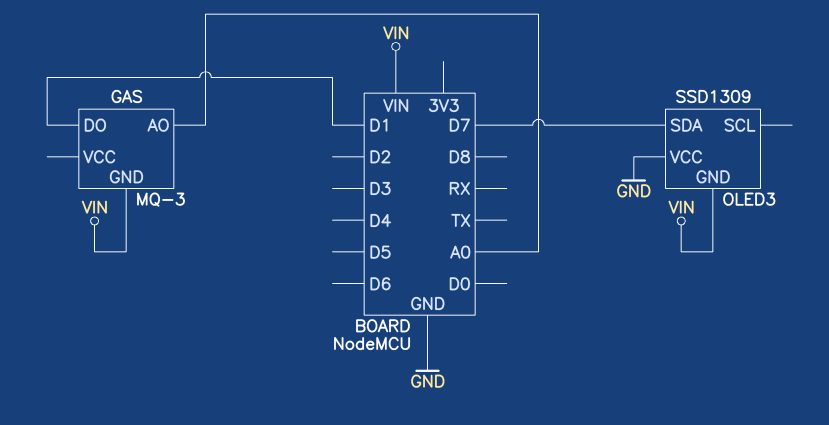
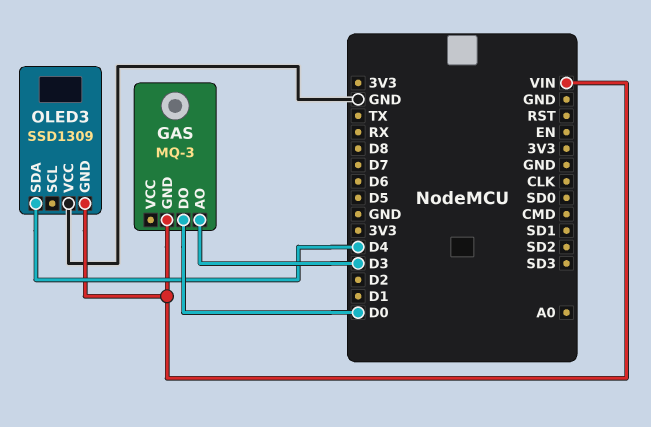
GAS pin AO: A0 -> D3
GAS pin DO: D1 -> D0
OLED3 pin SDA: D7 -> D4

